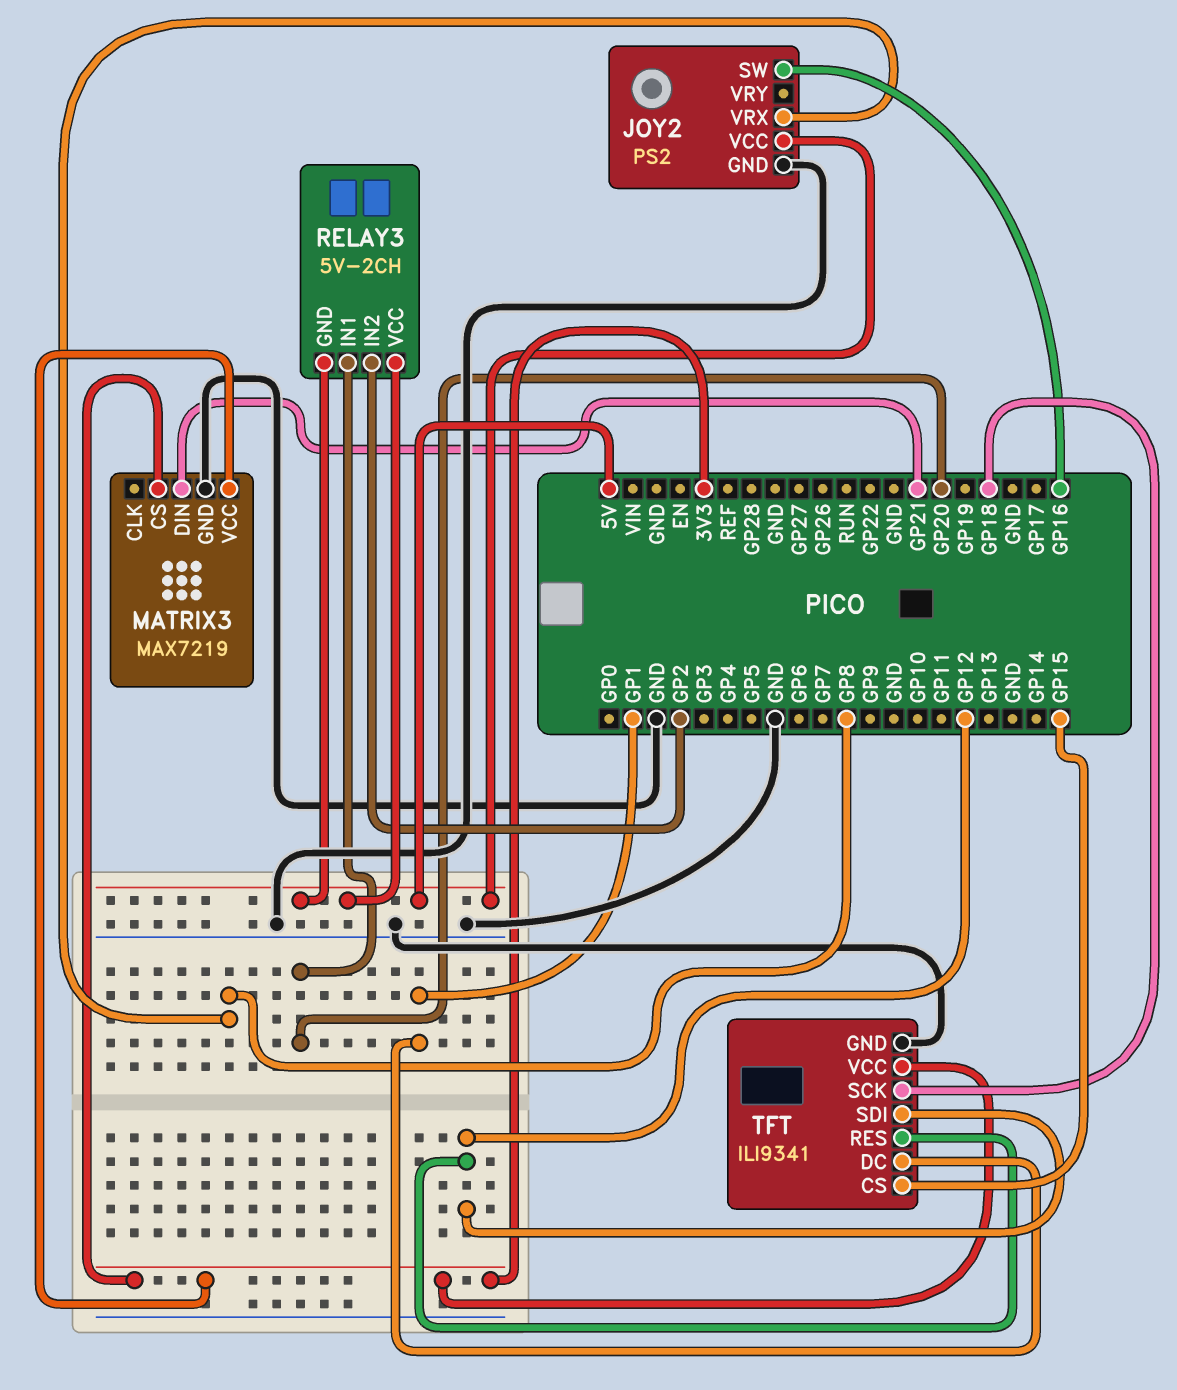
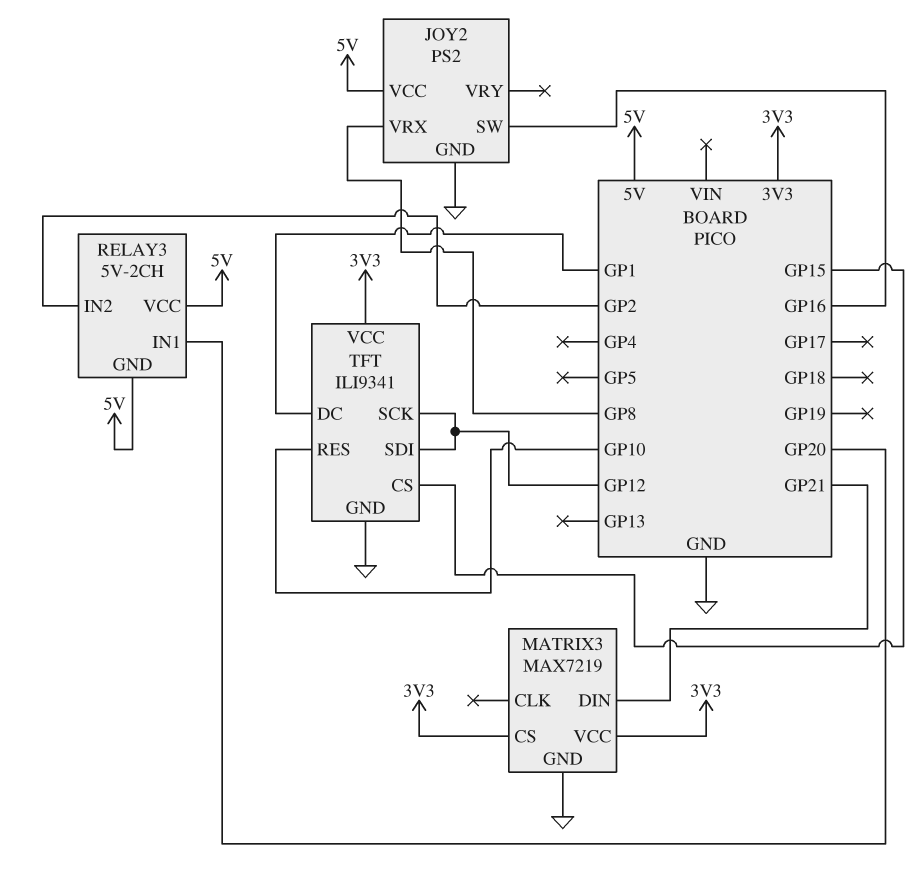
TFT pin RES: GP12 -> GP10
TFT pin SCK: GP18 -> GP12

